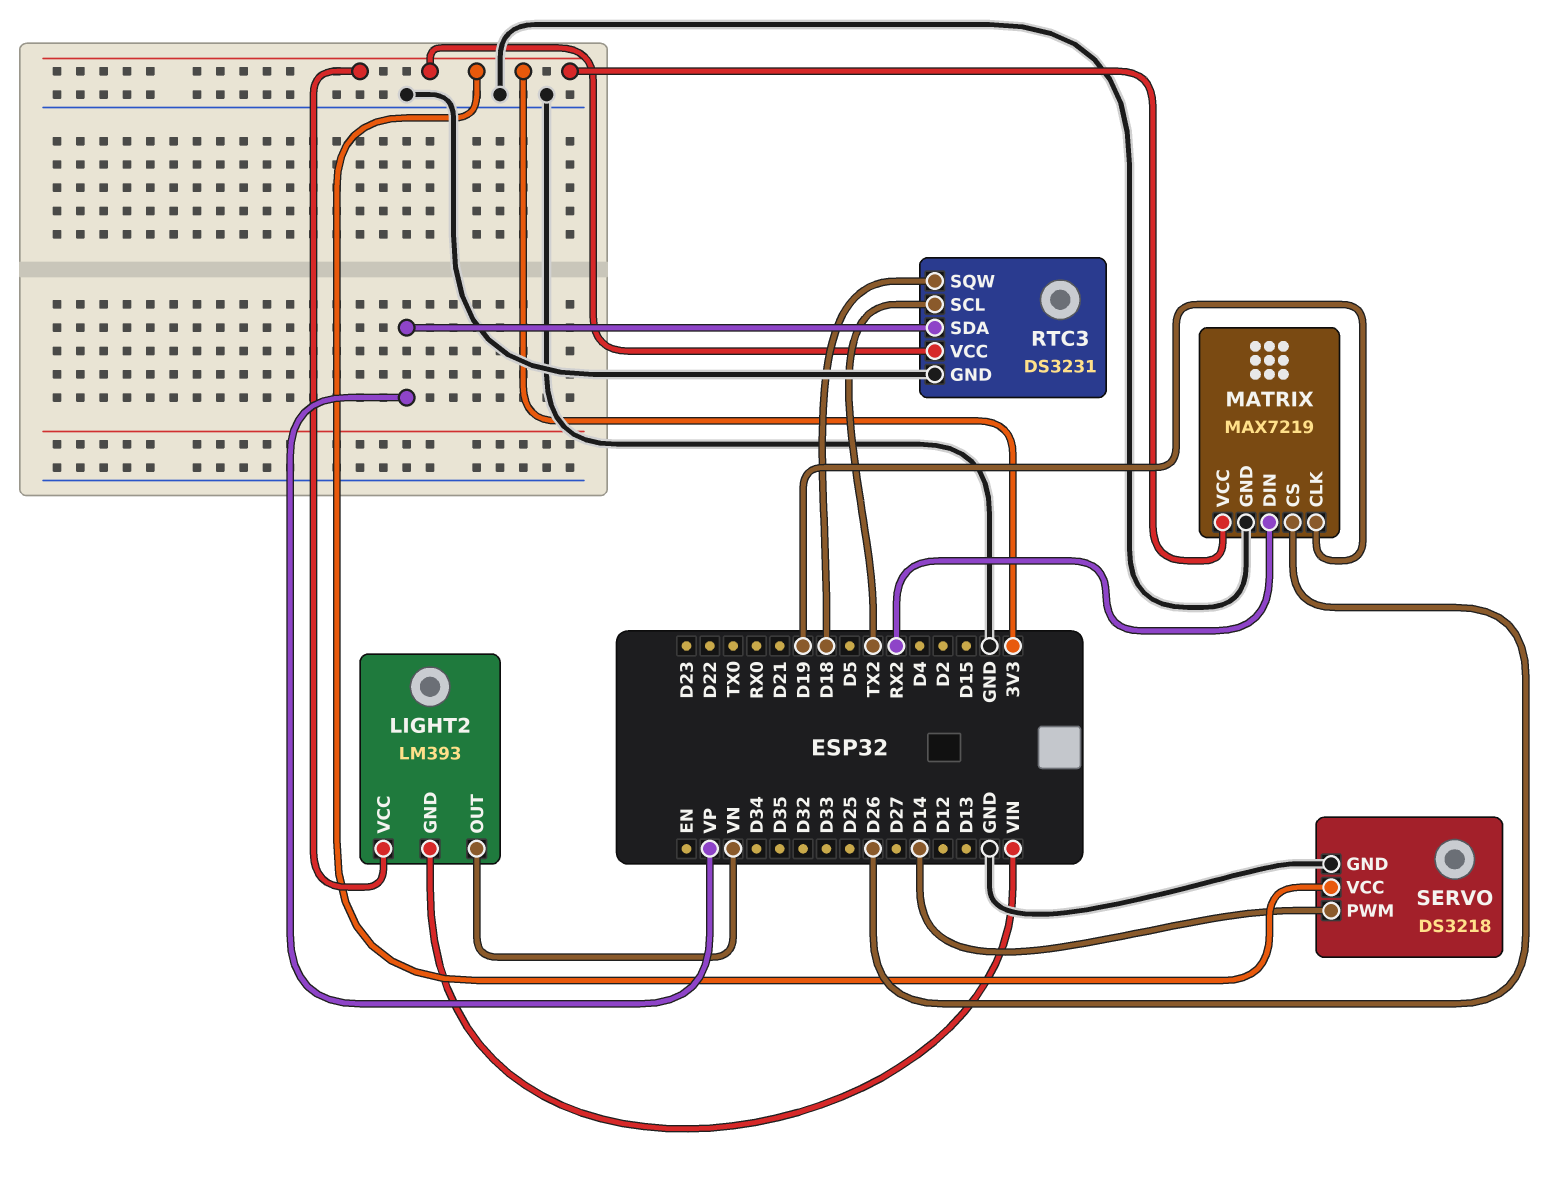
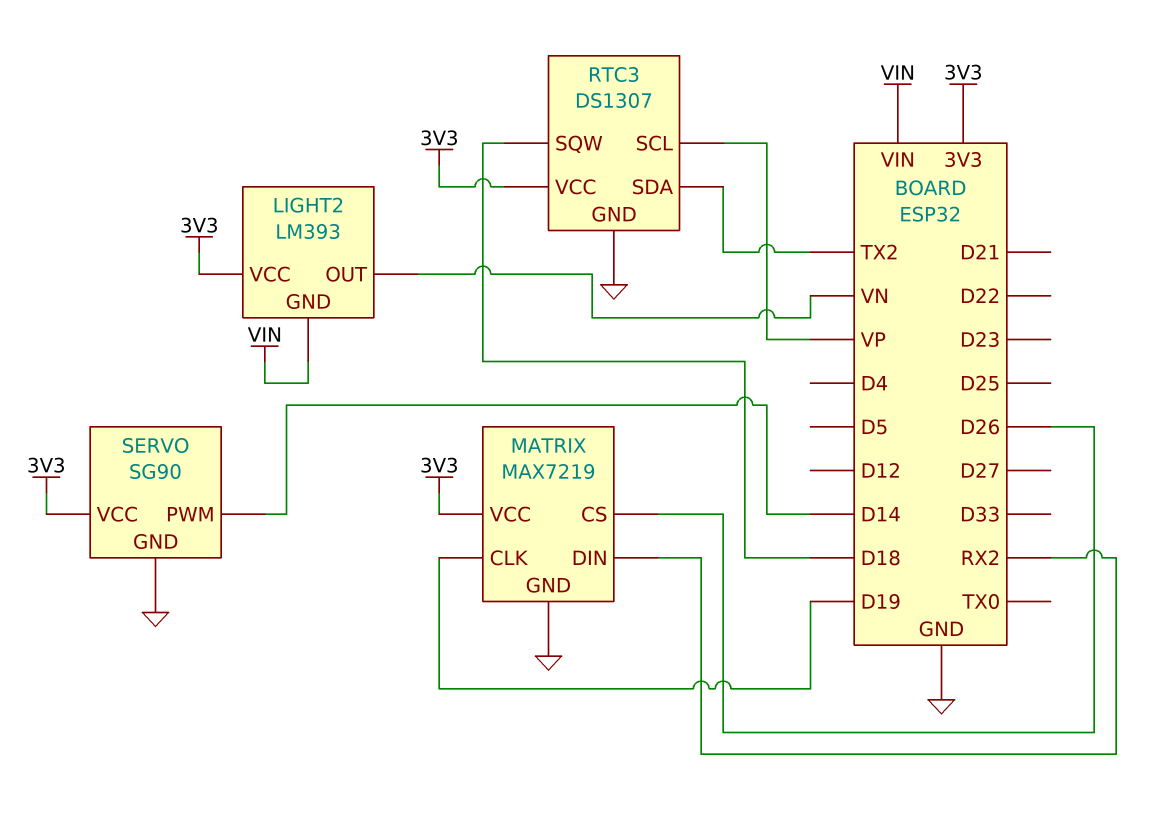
RTC3: DS3231 -> DS1307
RTC3 pin SCL: TX2 -> VP
RTC3 pin SDA: VP -> TX2
SERVO: DS3218 -> SG90

